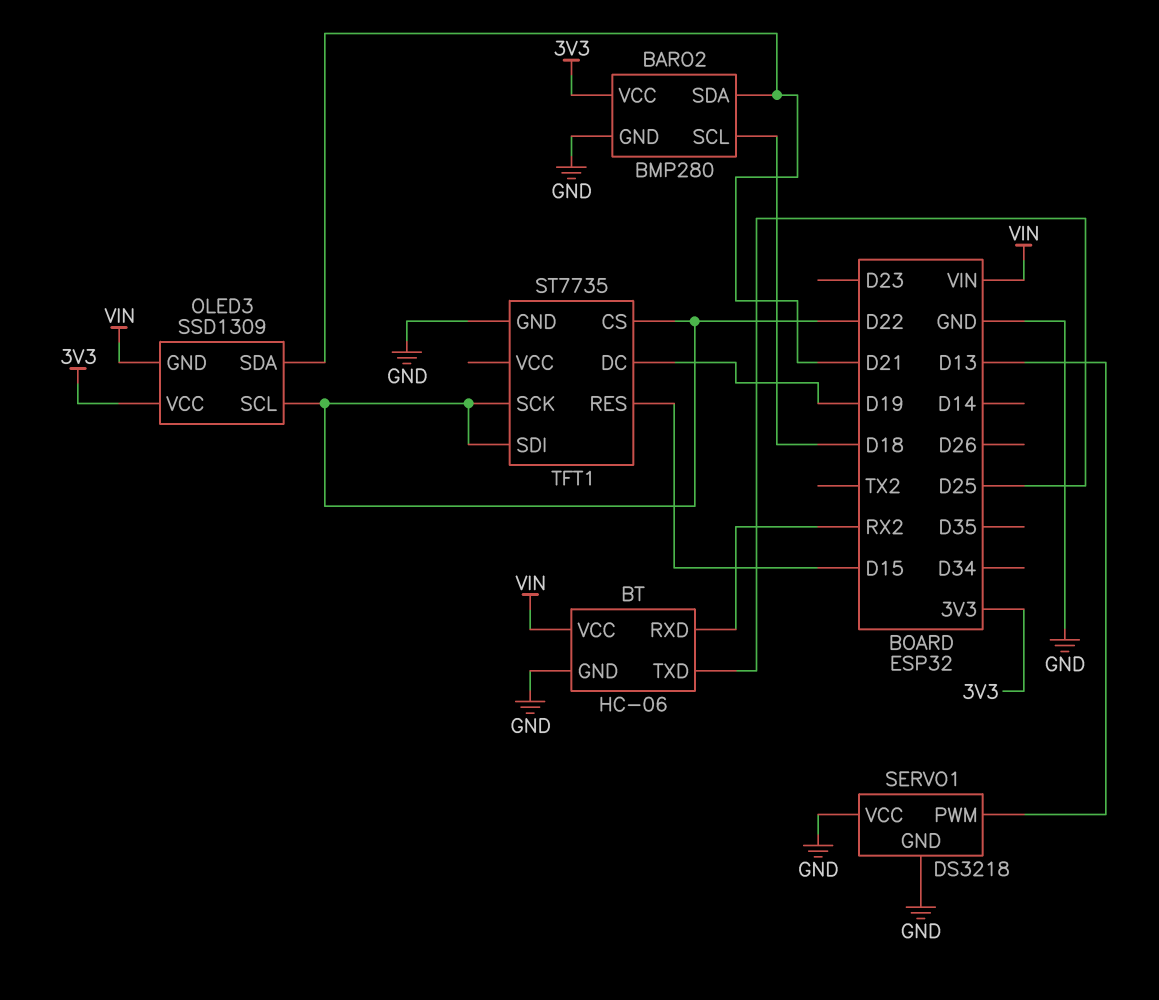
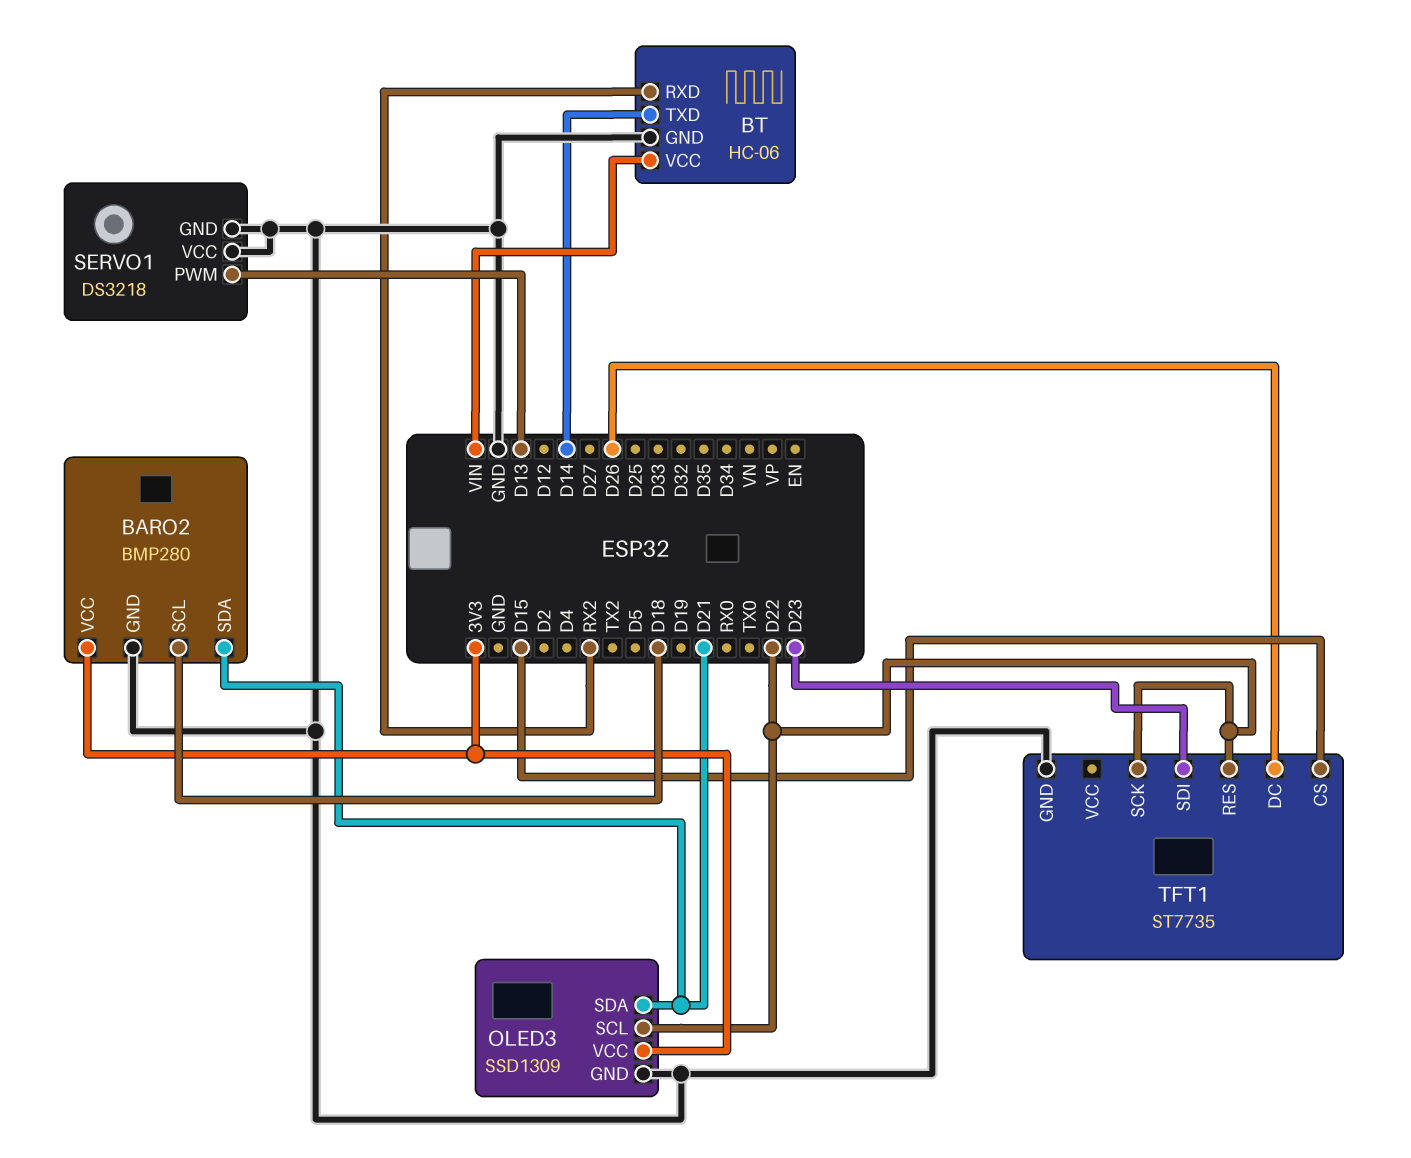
BT pin TXD: D25 -> D14
OLED3 pin GND: VIN -> GND
TFT1 pin CS: D22 -> D15
TFT1 pin DC: D19 -> D26
TFT1 pin RES: D15 -> D22
TFT1 pin SDI: D22 -> D23

